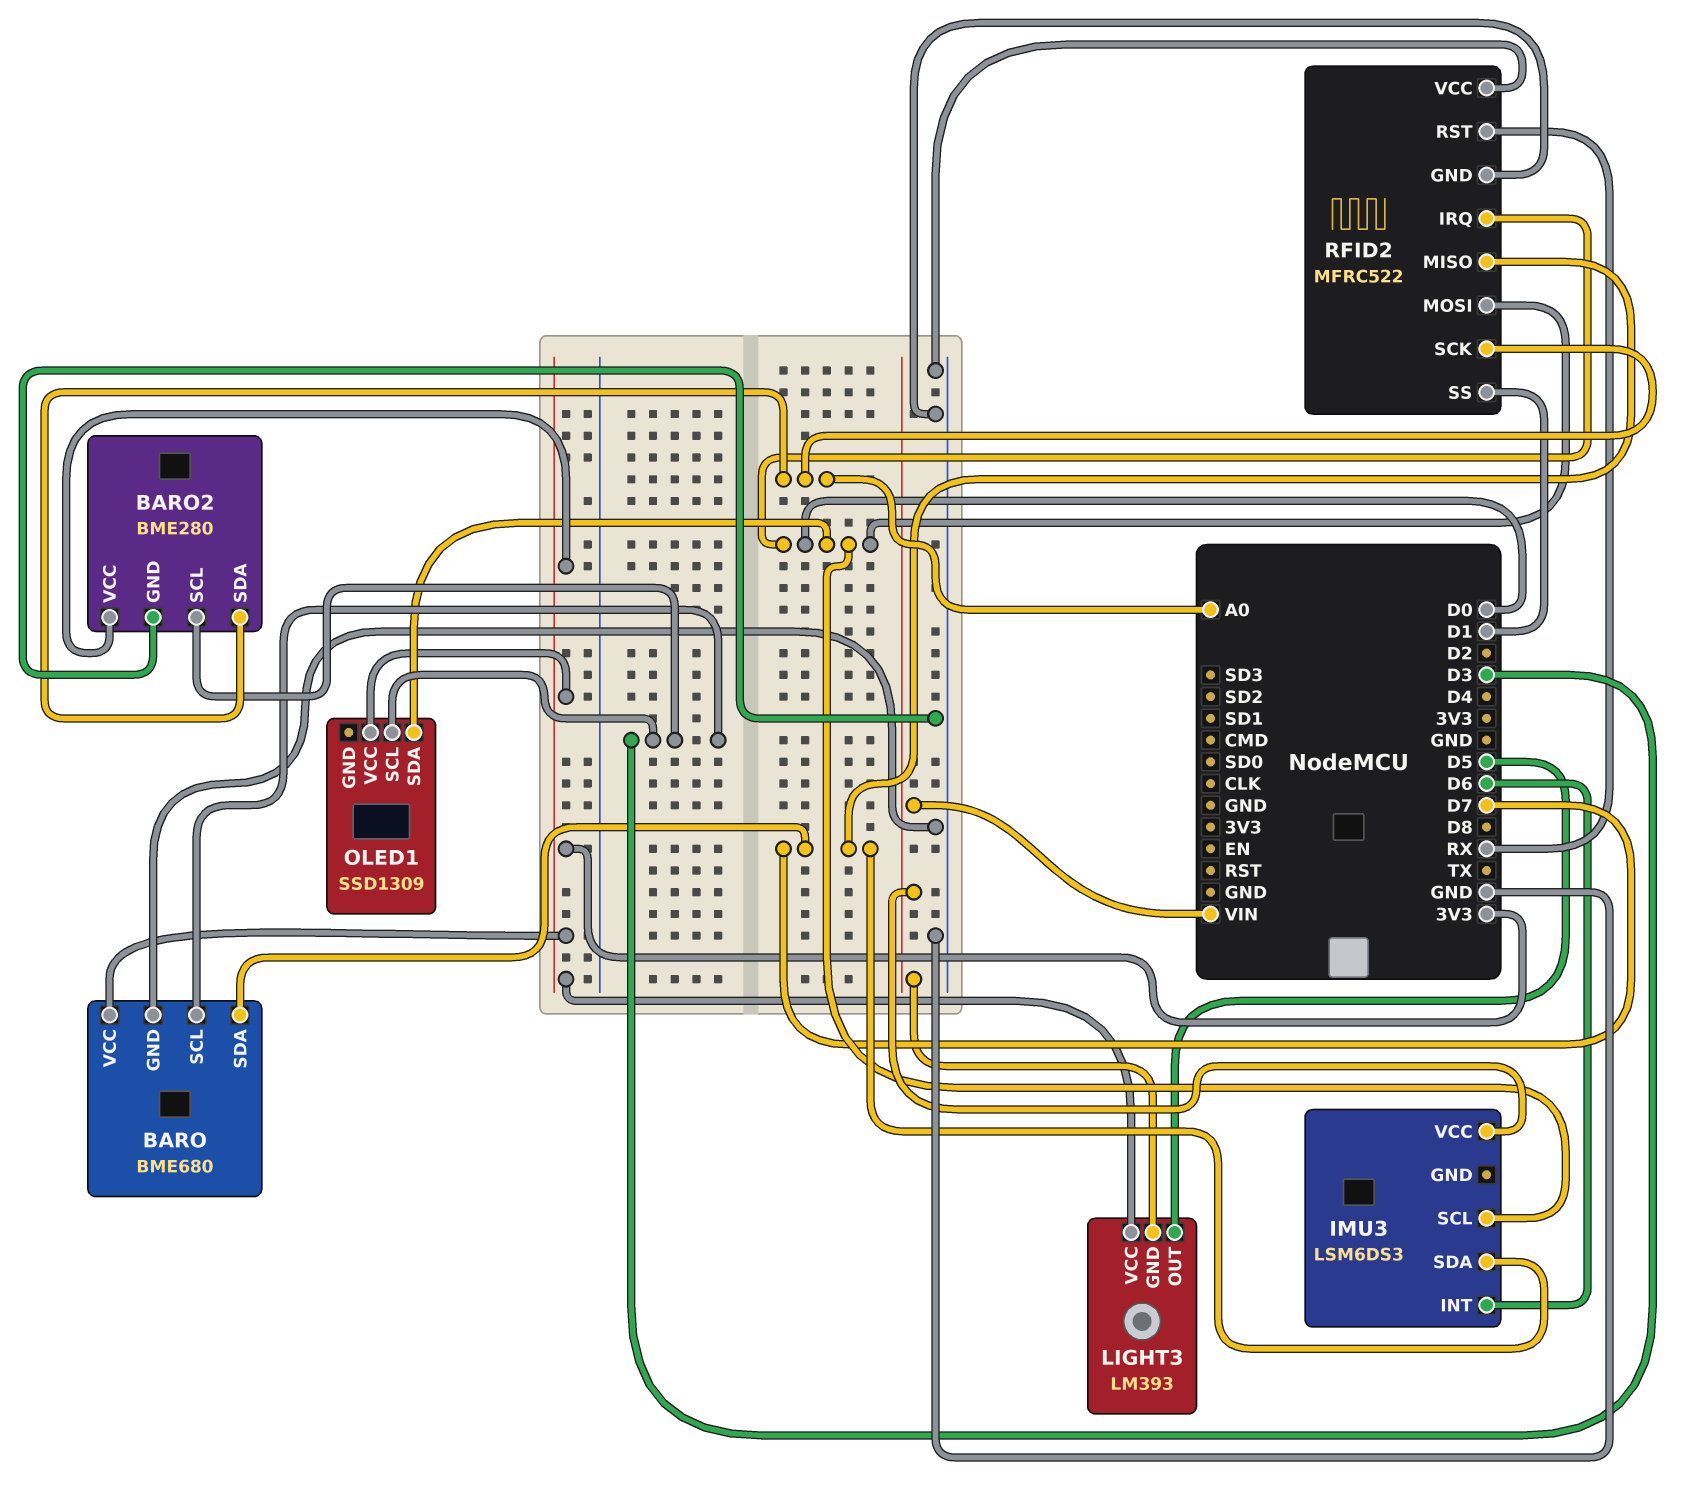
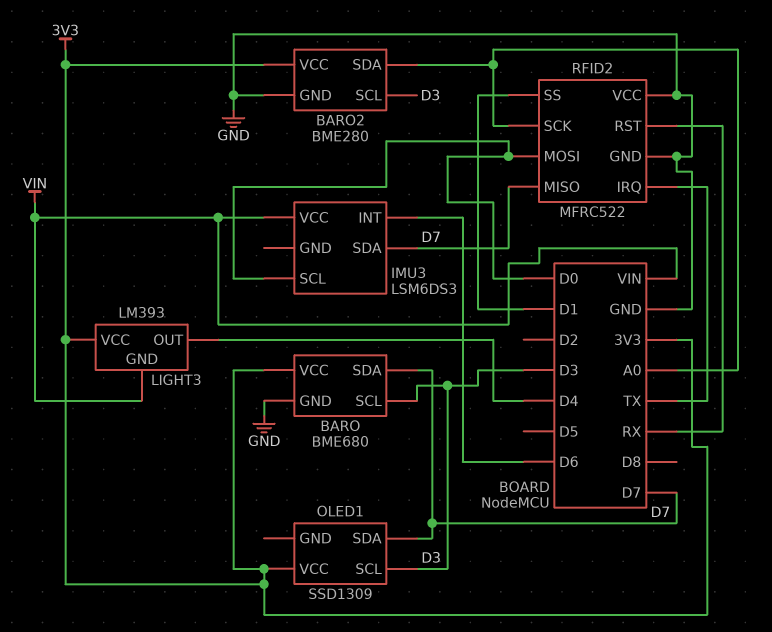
LIGHT3 pin OUT: D5 -> D4
OLED1 pin SDA: D0 -> D7
RFID2 pin IRQ: D0 -> TX

